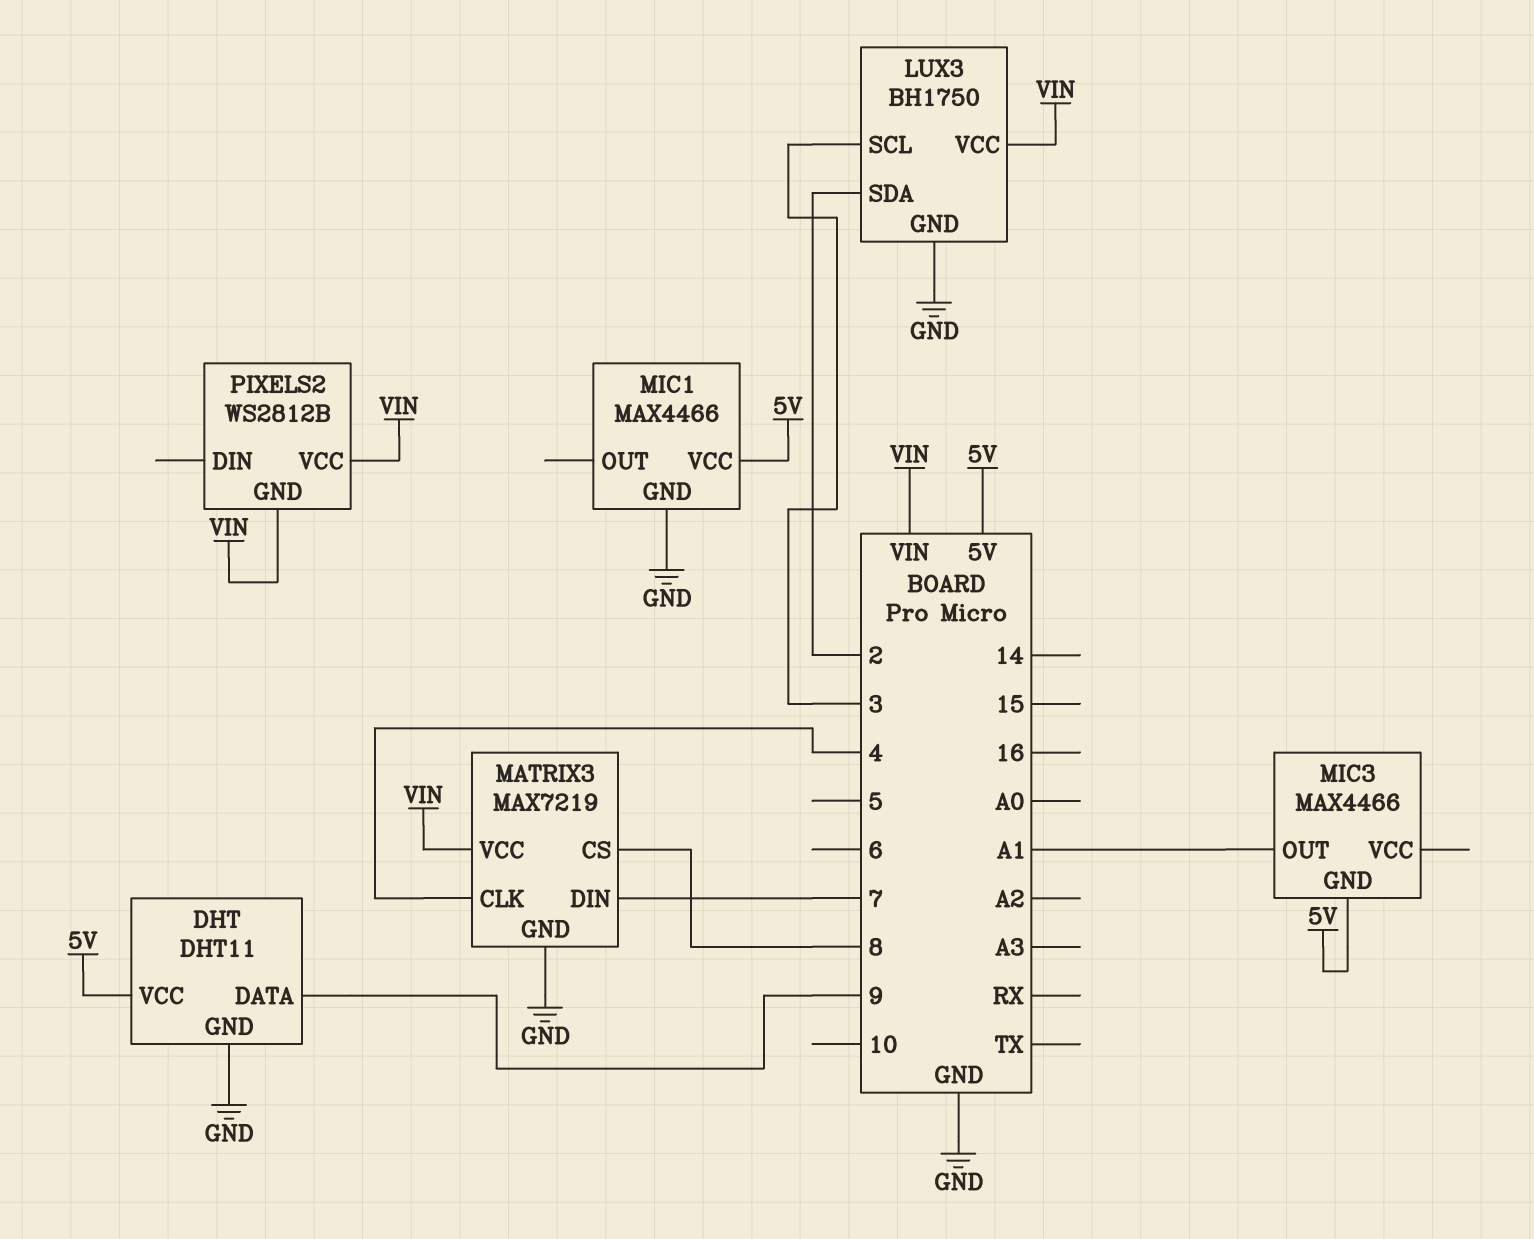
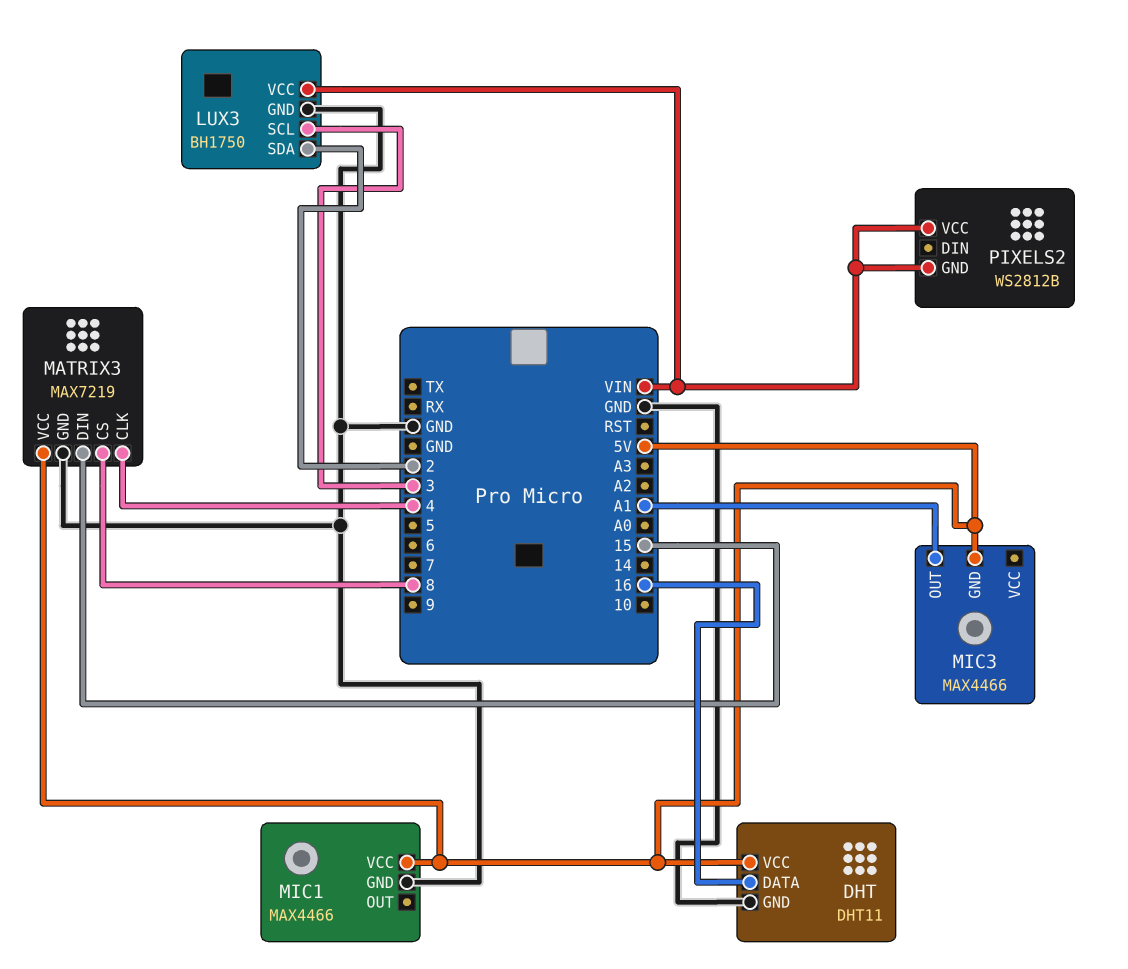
DHT pin DATA: 9 -> 16
MATRIX3 pin DIN: 7 -> 15
MATRIX3 pin VCC: VIN -> 5V

